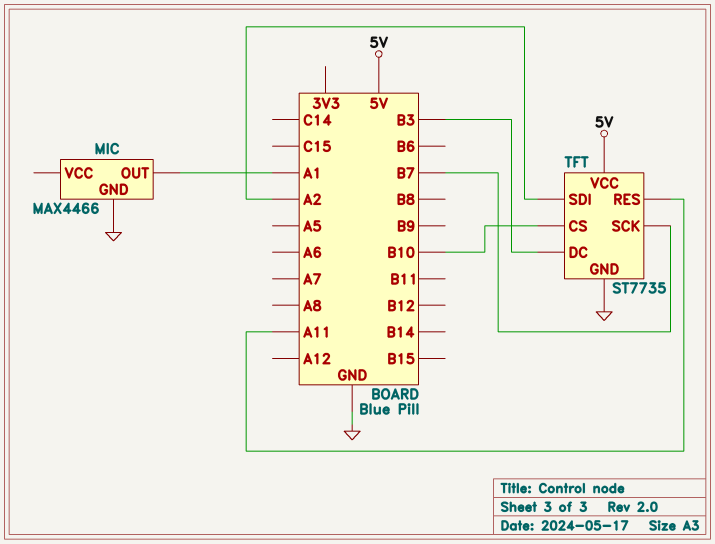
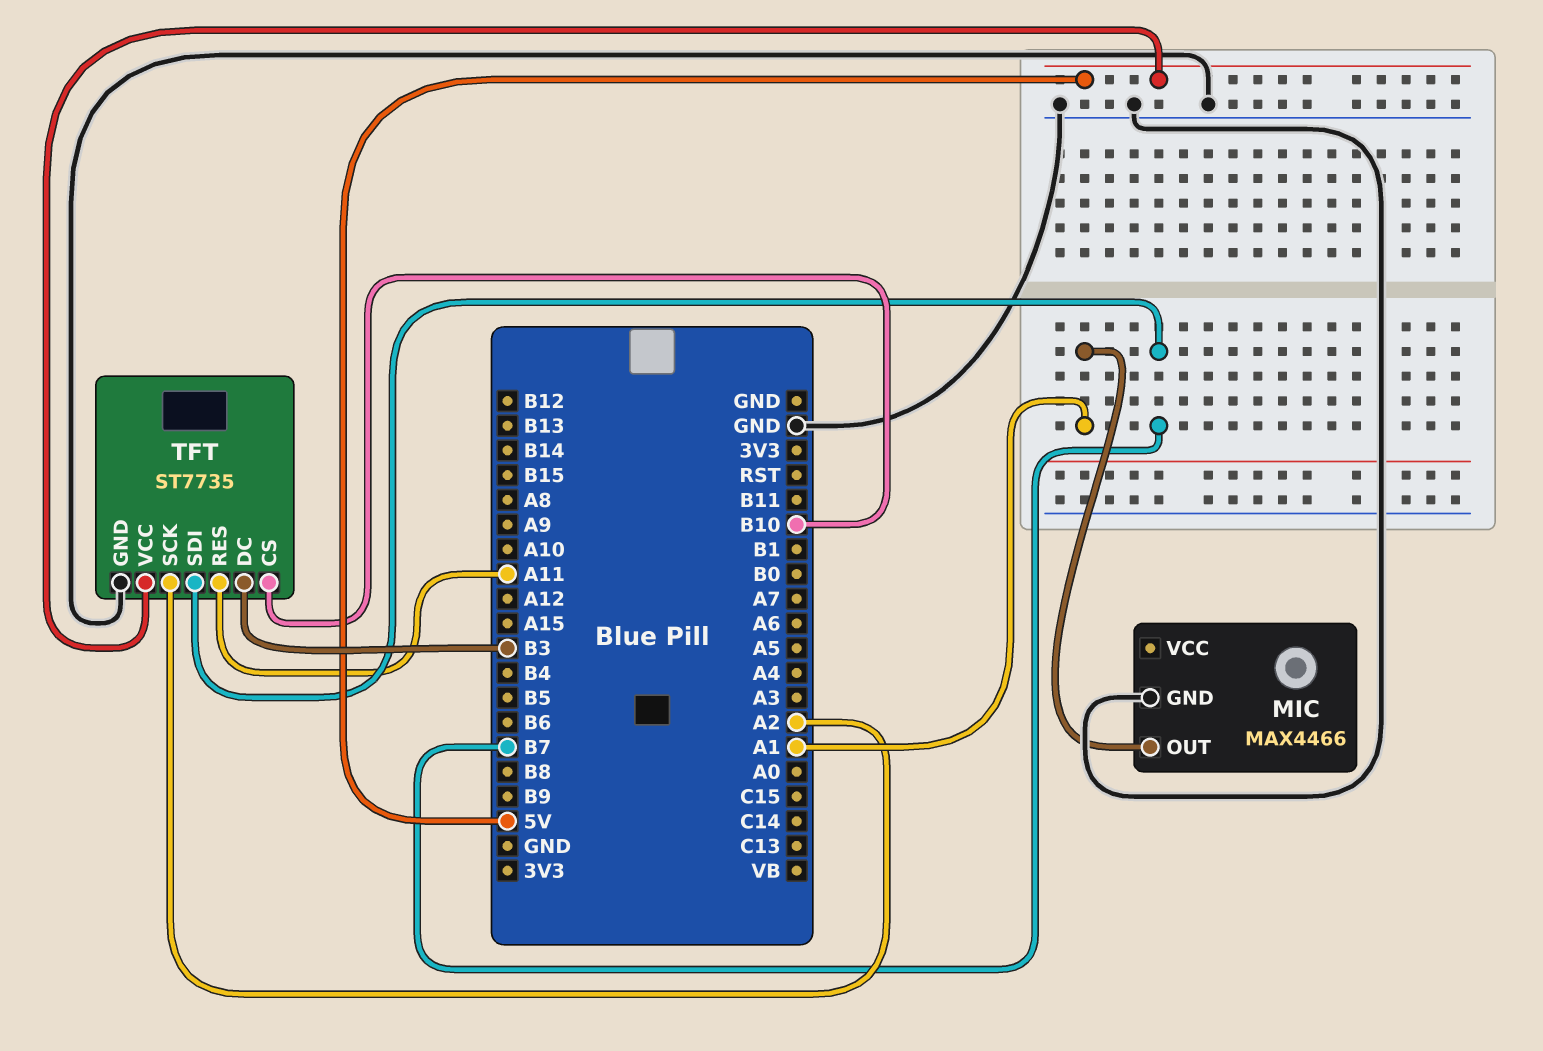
TFT pin SCK: B7 -> A2
TFT pin SDI: A2 -> B7

